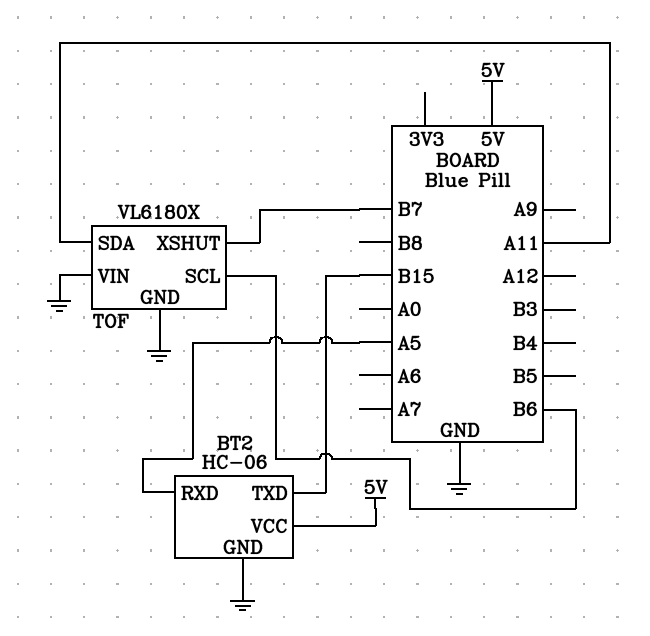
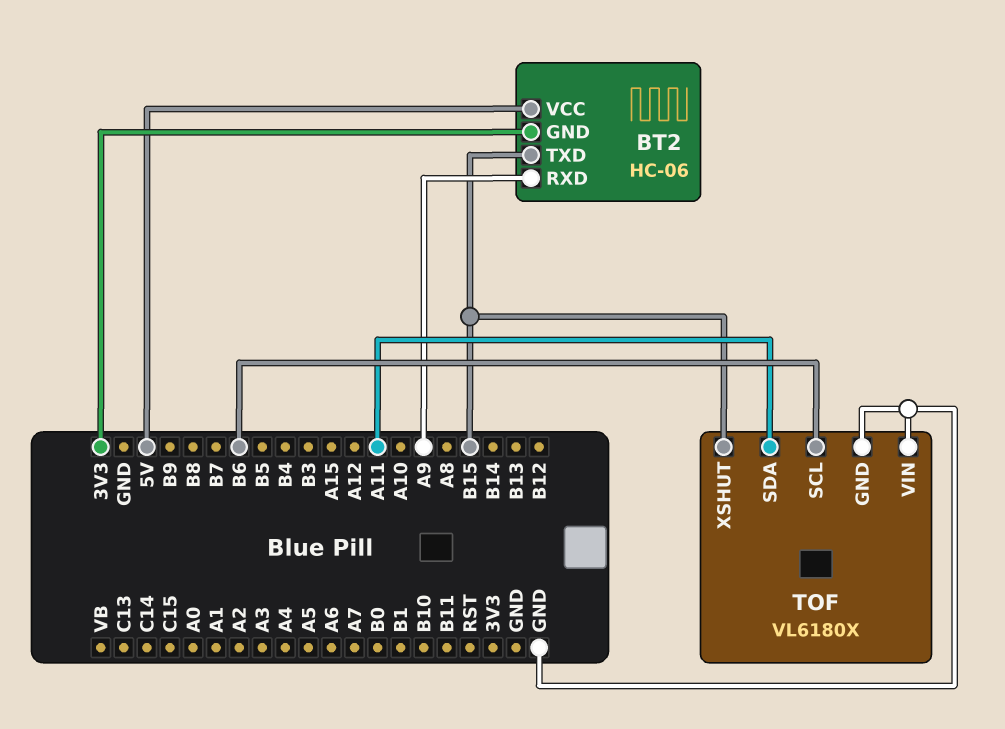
BT2 pin GND: GND -> 3V3
BT2 pin RXD: A5 -> A9
TOF pin XSHUT: B7 -> B15

